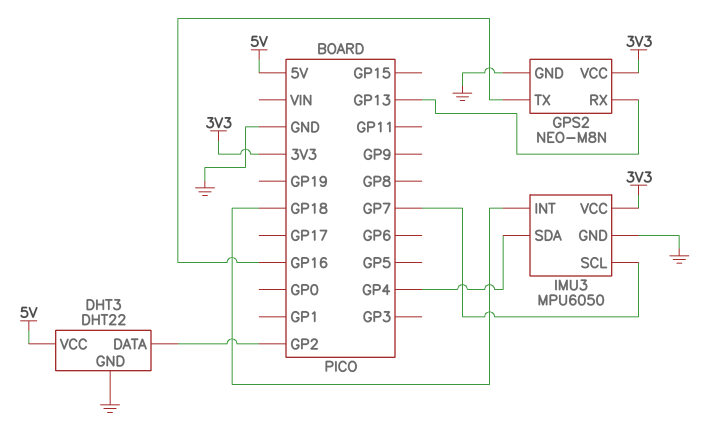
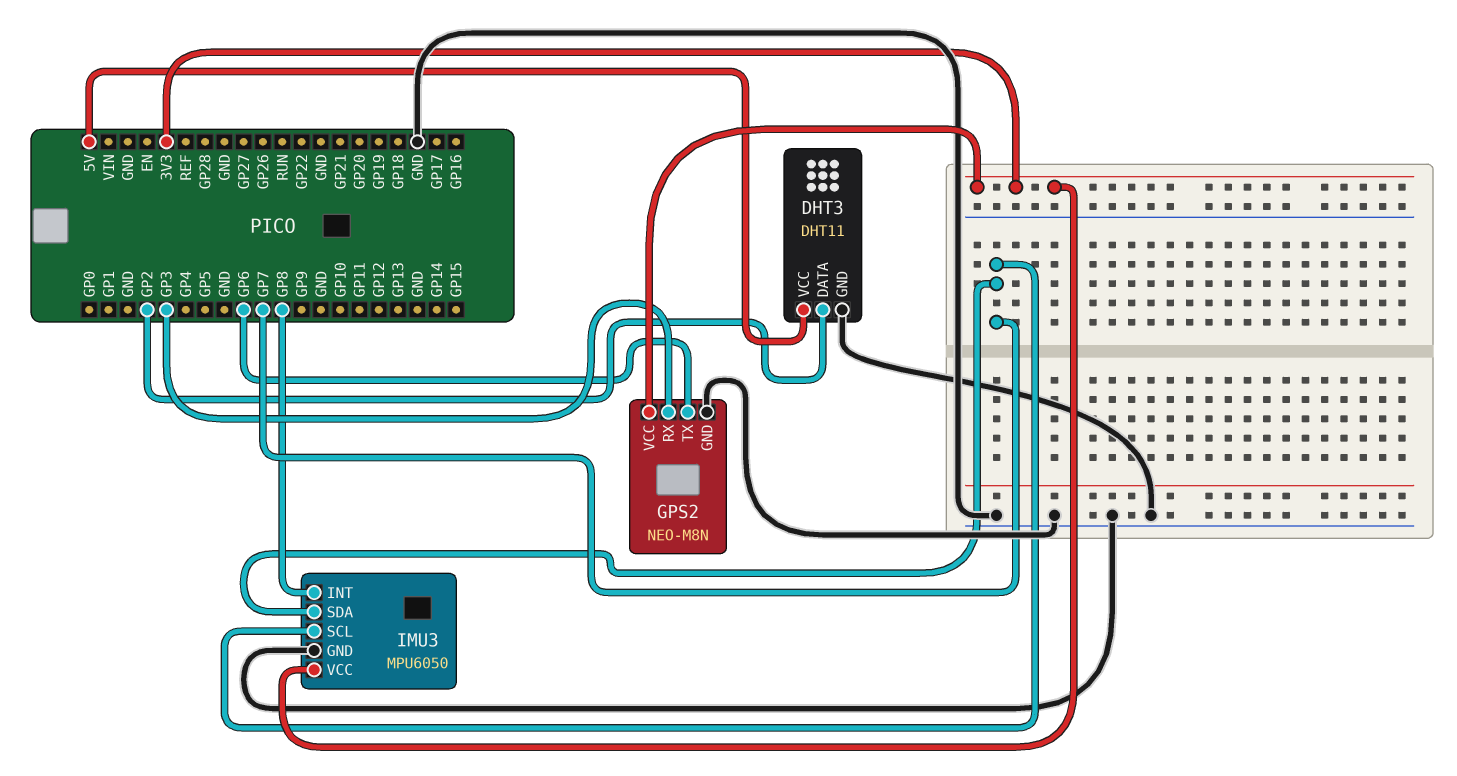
DHT3: DHT22 -> DHT11
GPS2 pin RX: GP13 -> GP3
GPS2 pin TX: GP16 -> GP6
IMU3 pin INT: GP18 -> GP8
IMU3 pin SDA: GP4 -> GP7

